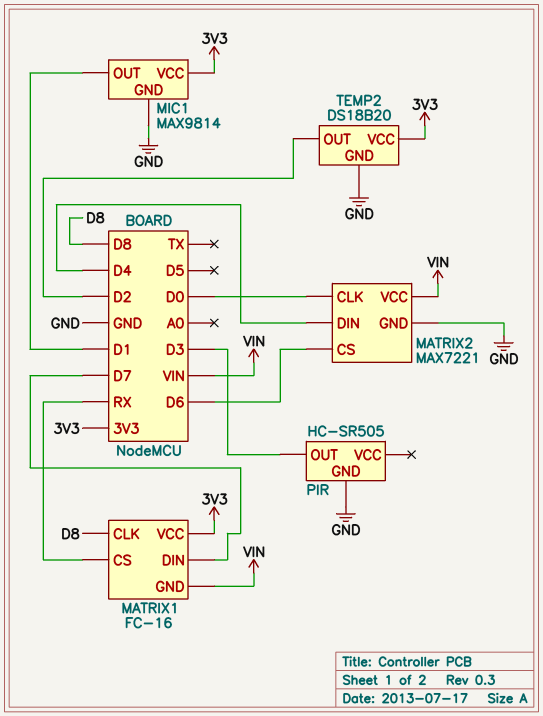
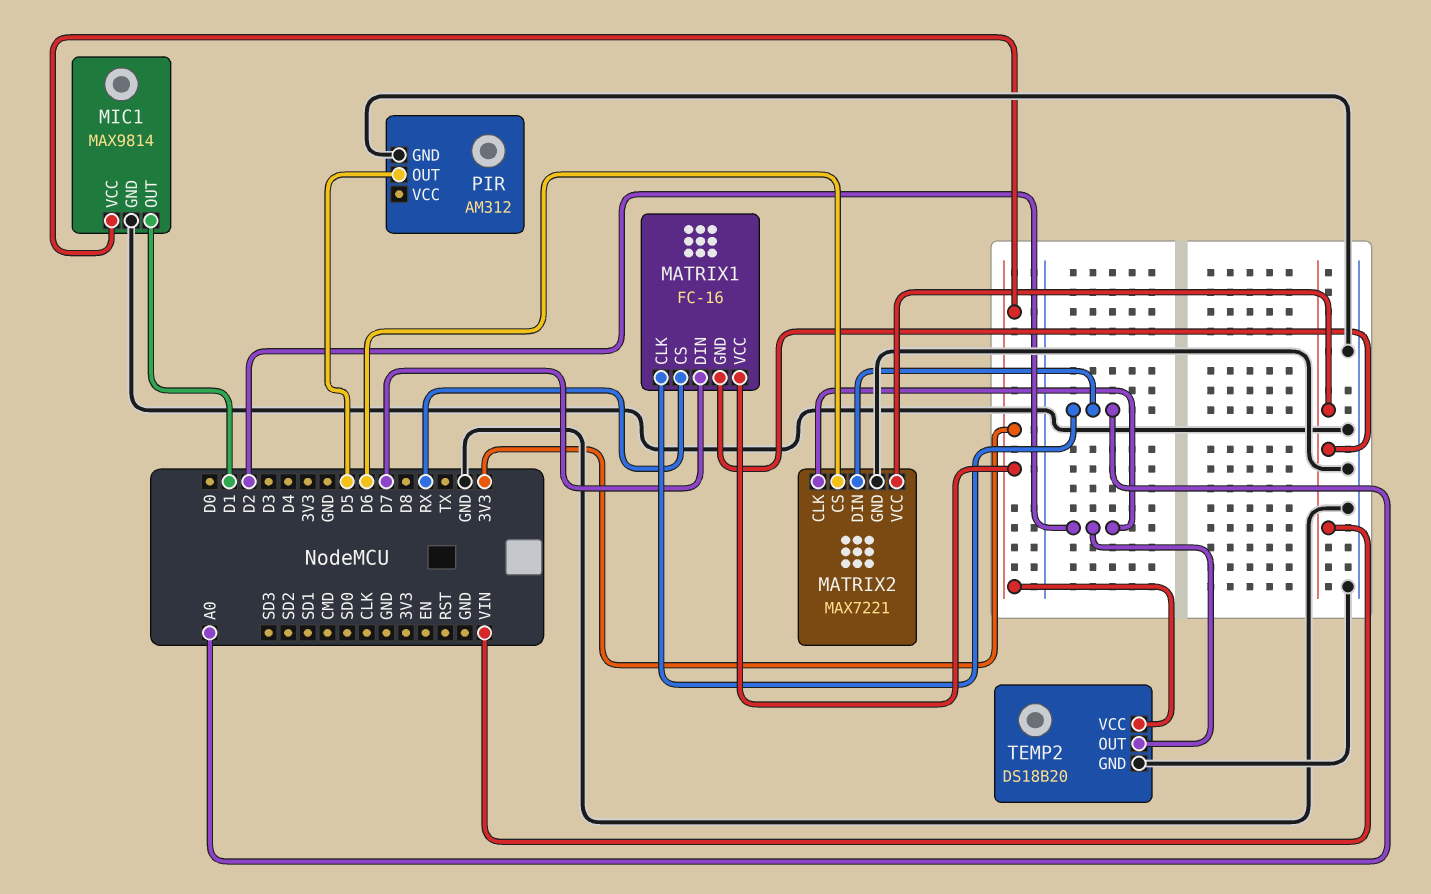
MATRIX1 pin CLK: D8 -> A0
MATRIX2 pin CLK: D0 -> D2
MATRIX2 pin DIN: D4 -> A0
PIR: HC-SR505 -> AM312
PIR pin OUT: D3 -> D5

